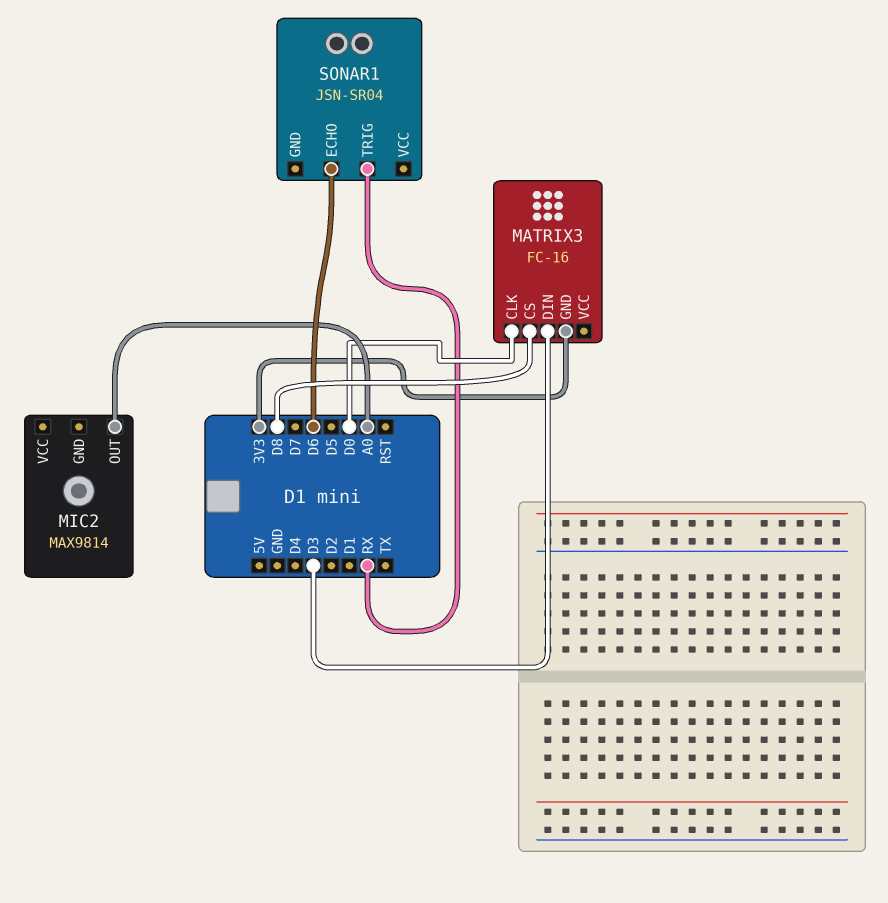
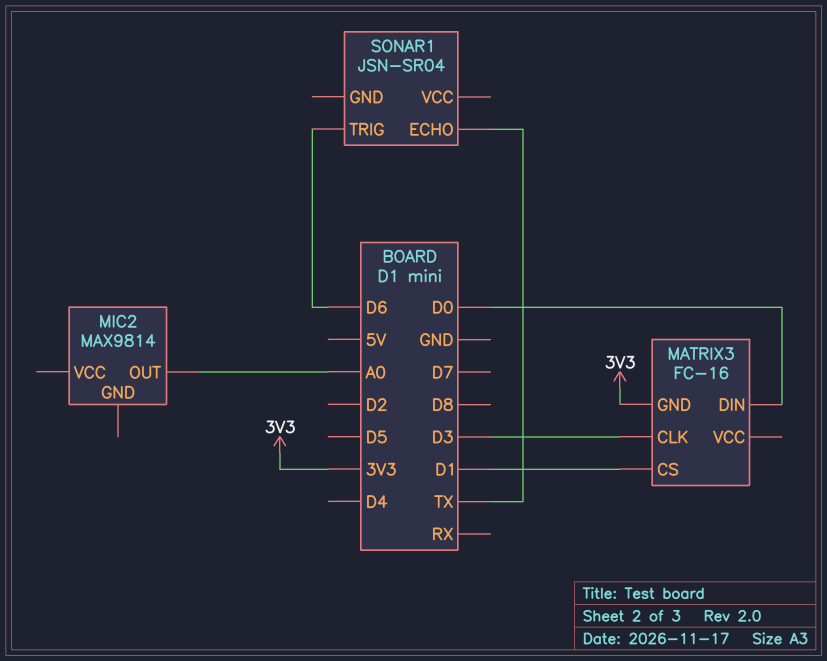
MATRIX3 pin CLK: D0 -> D3
MATRIX3 pin CS: D8 -> D1
MATRIX3 pin DIN: D3 -> D0
SONAR1 pin ECHO: D6 -> TX
SONAR1 pin TRIG: RX -> D6

